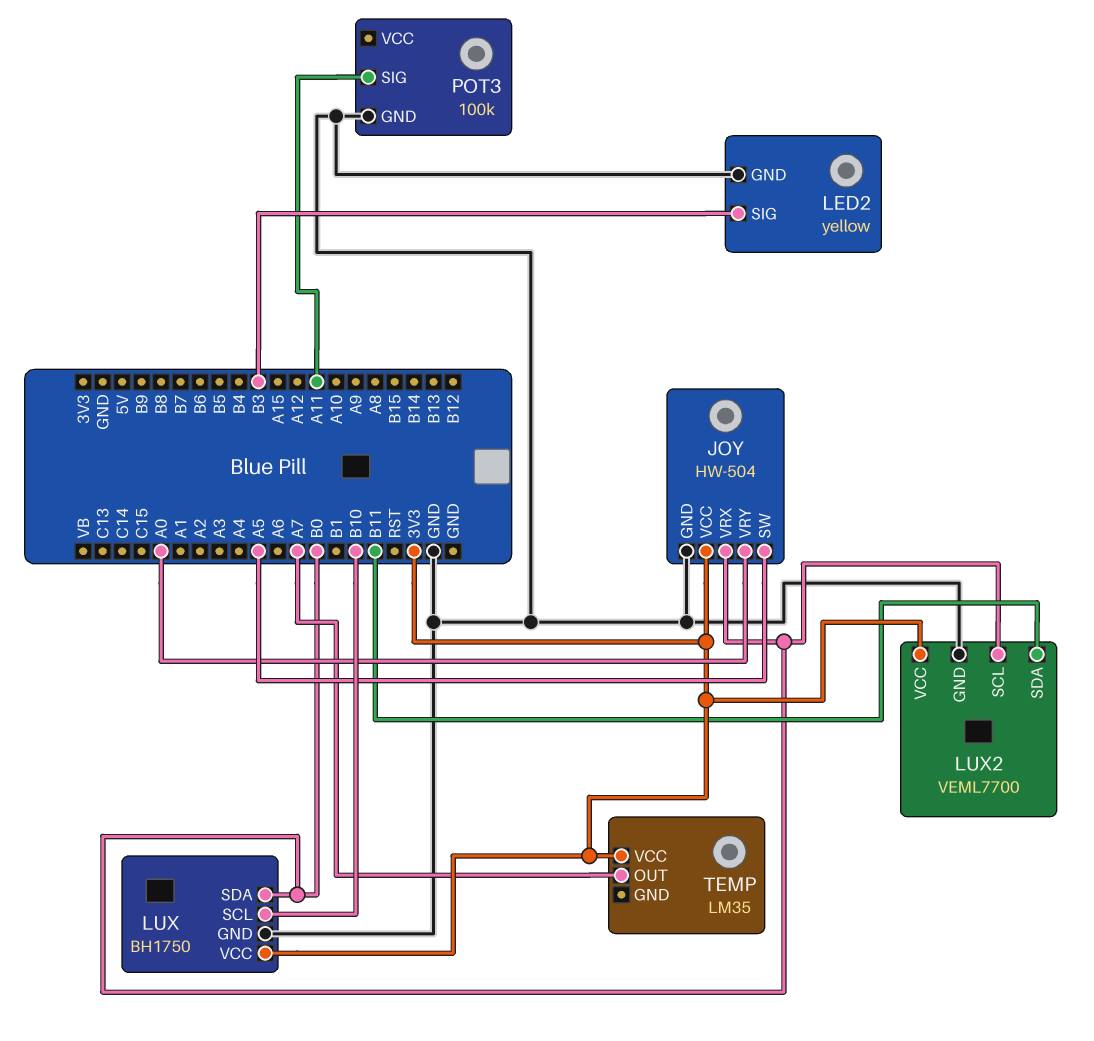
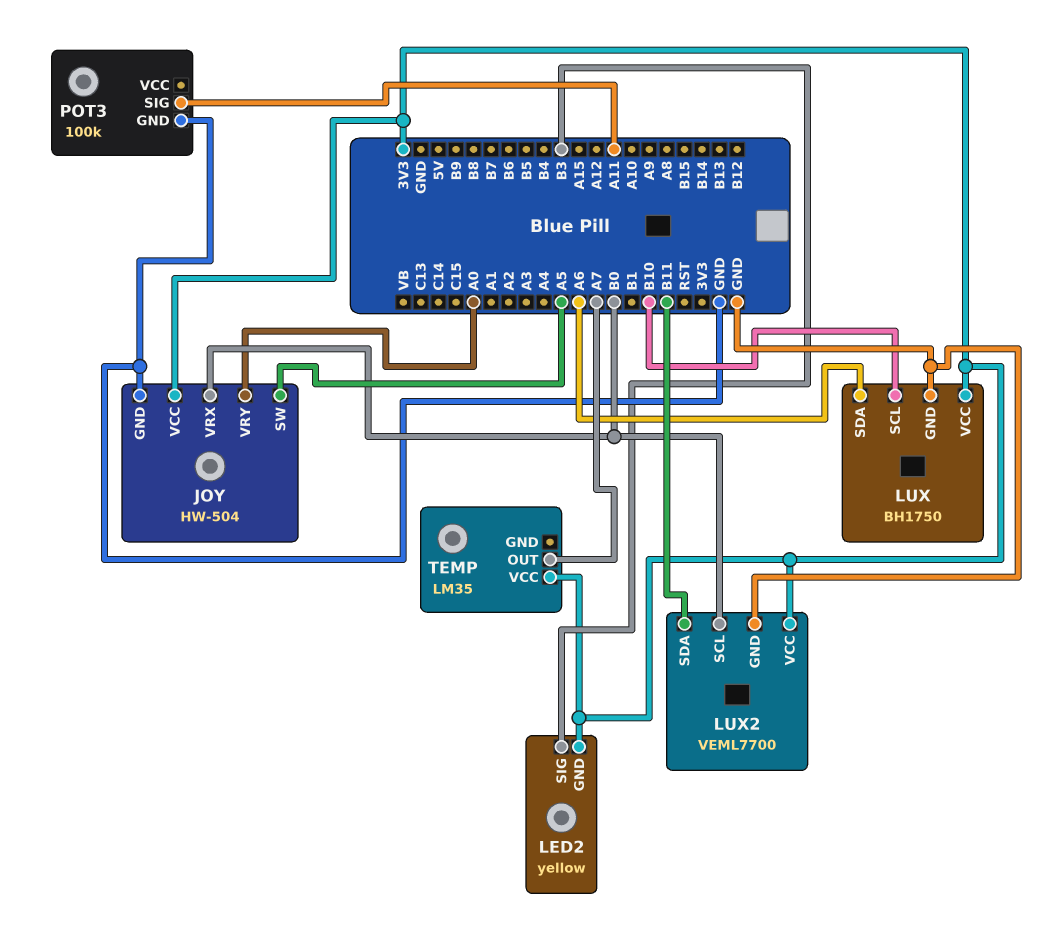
LED2 pin GND: GND -> 3V3
LUX pin SDA: B0 -> A6

